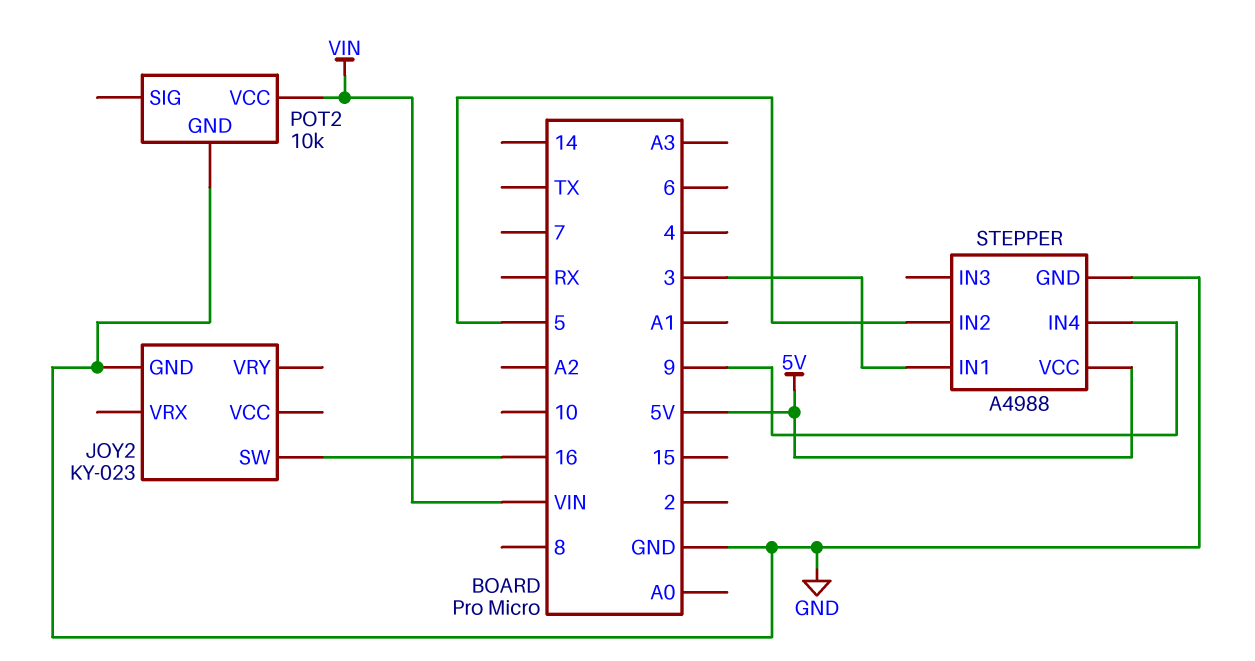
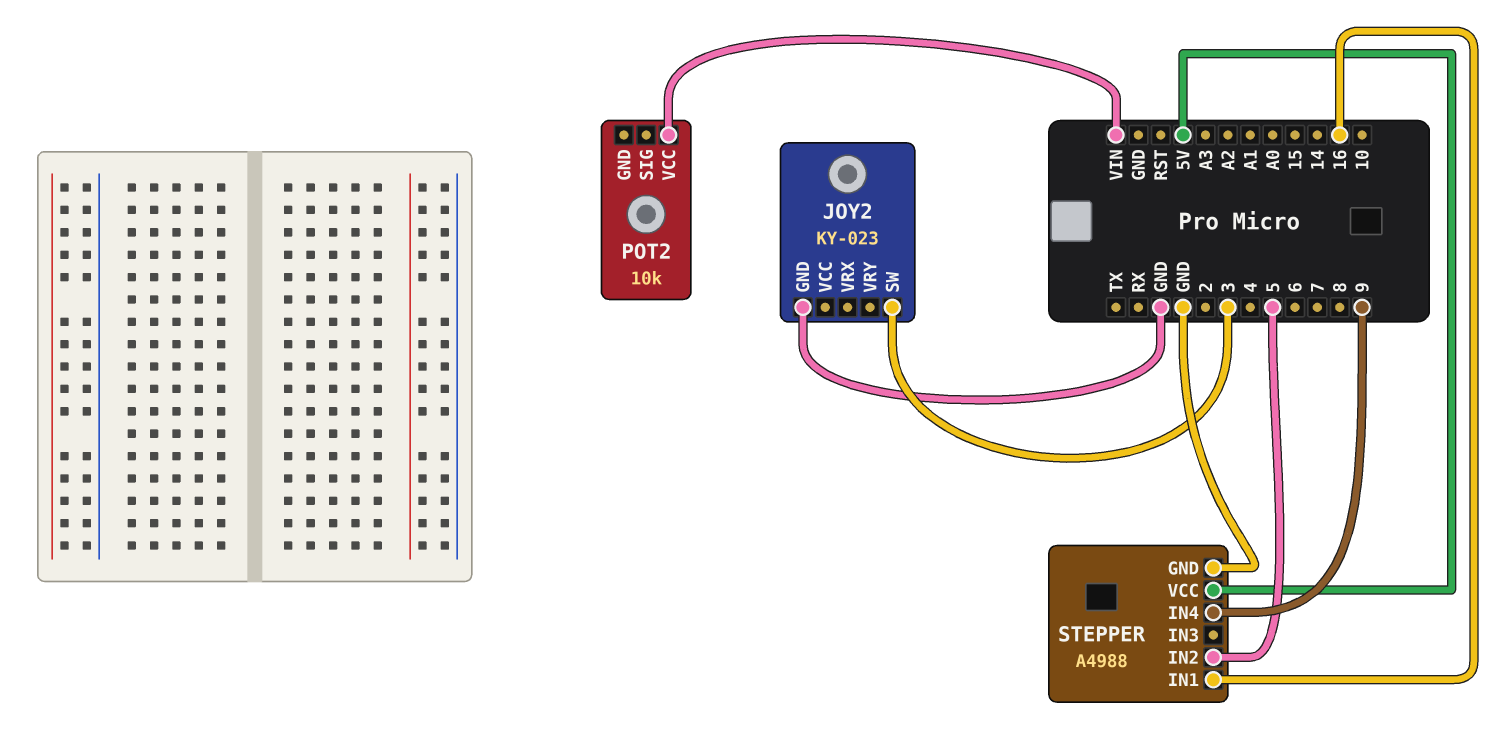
JOY2 pin SW: 16 -> 3
POT2 pin GND: GND -> none
STEPPER pin IN1: 3 -> 16

